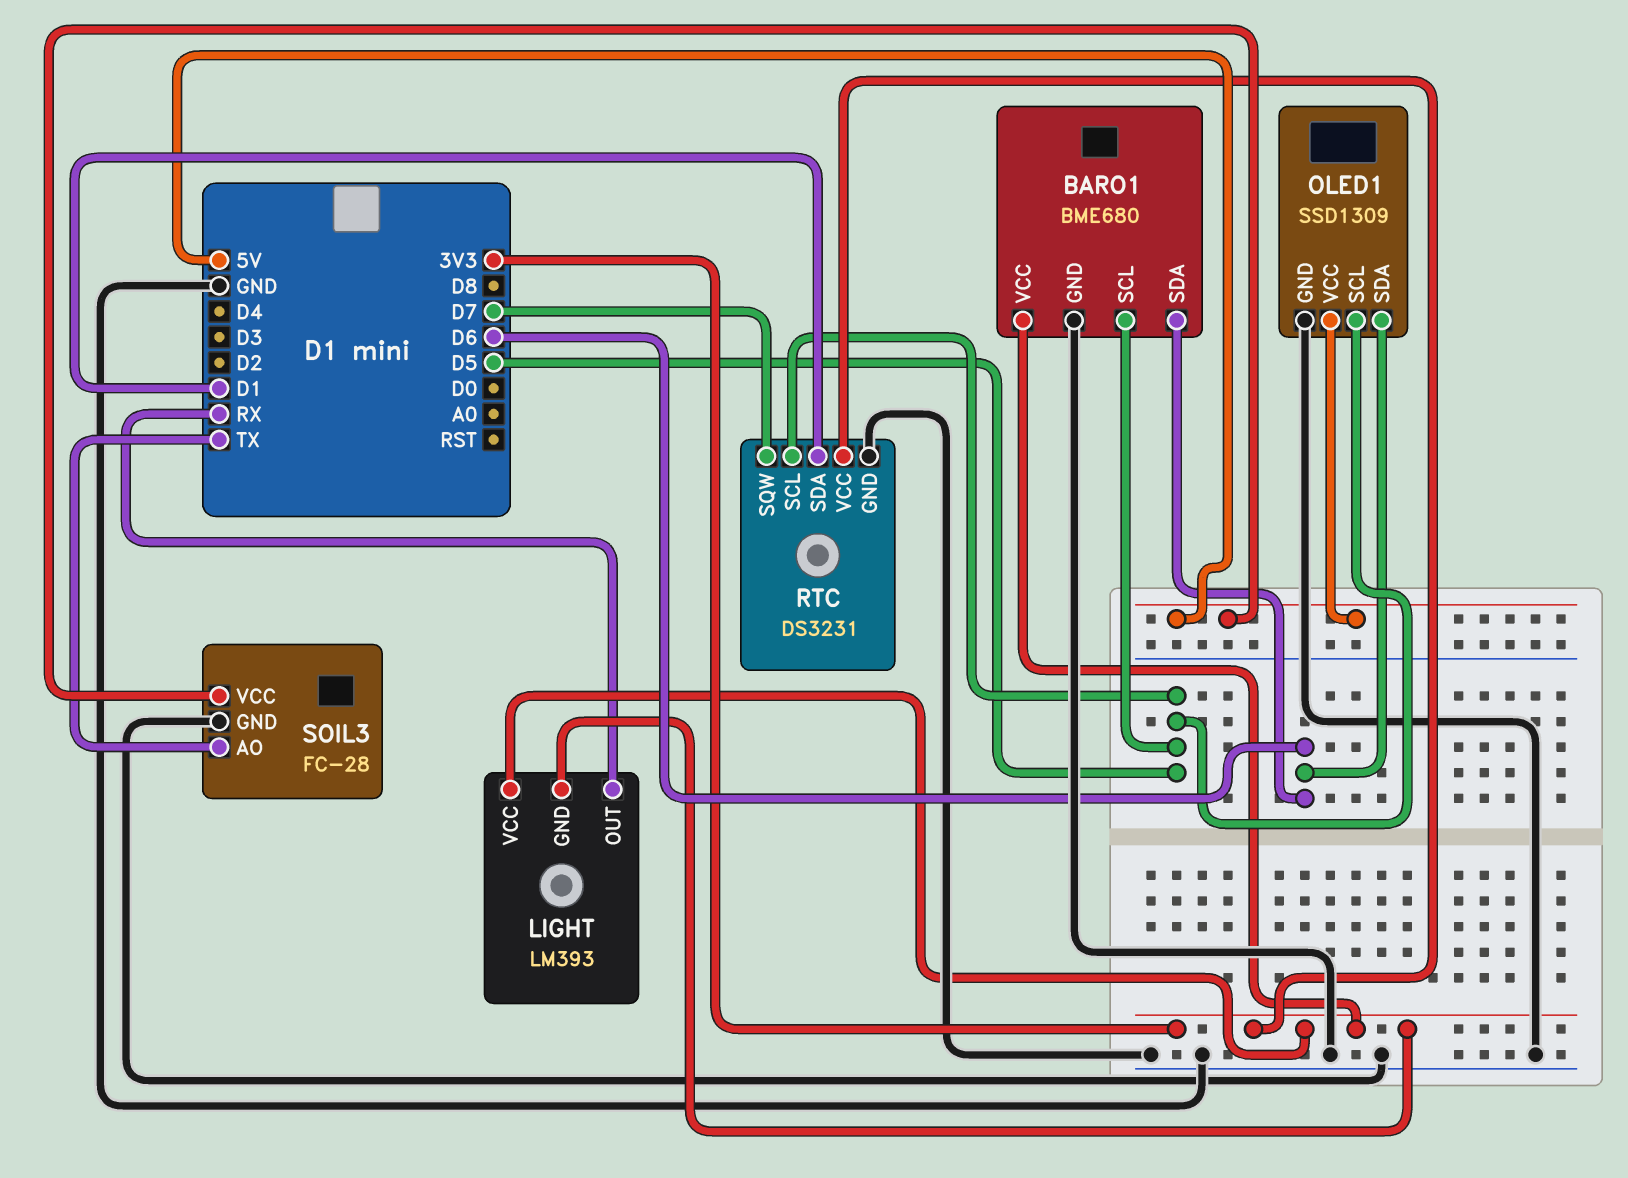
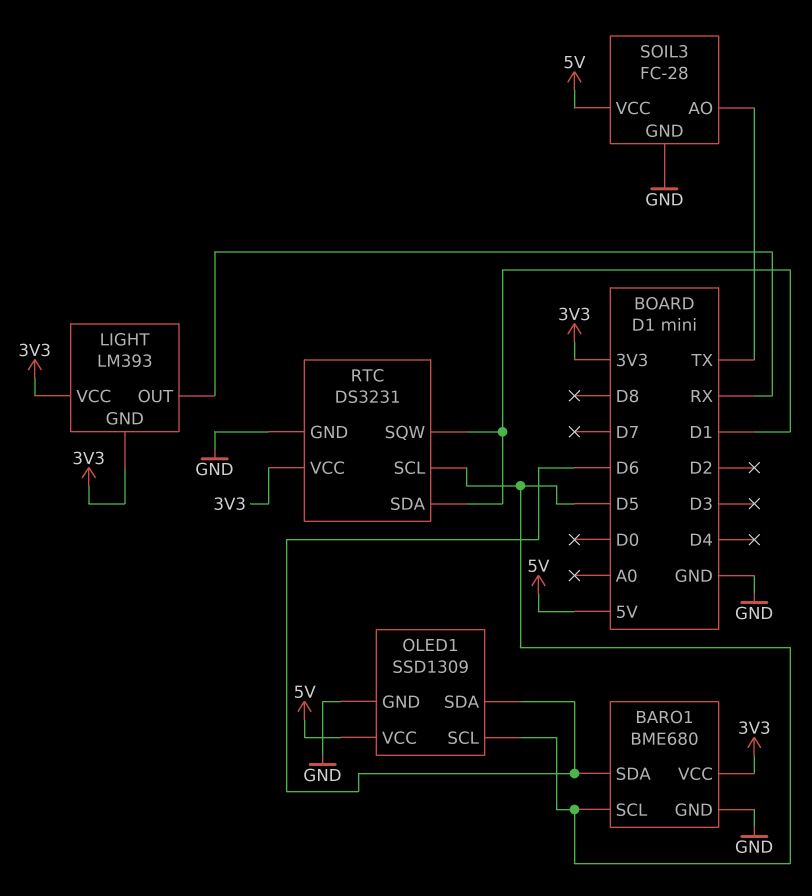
RTC pin SQW: D7 -> D1

